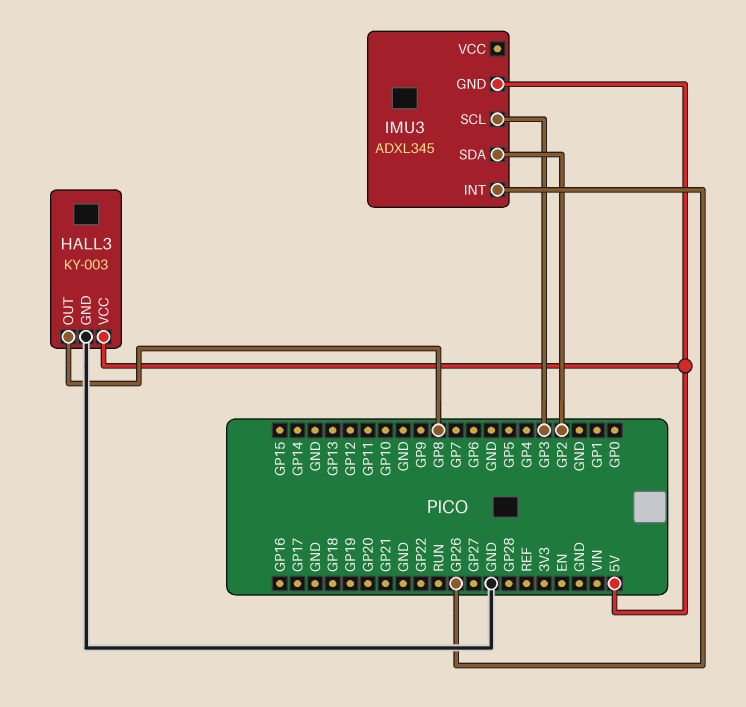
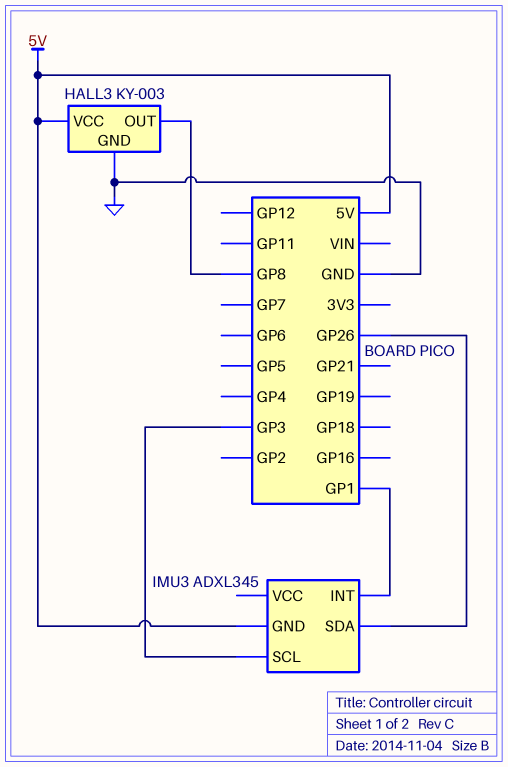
IMU3 pin INT: GP26 -> GP1
IMU3 pin SDA: GP2 -> GP26

